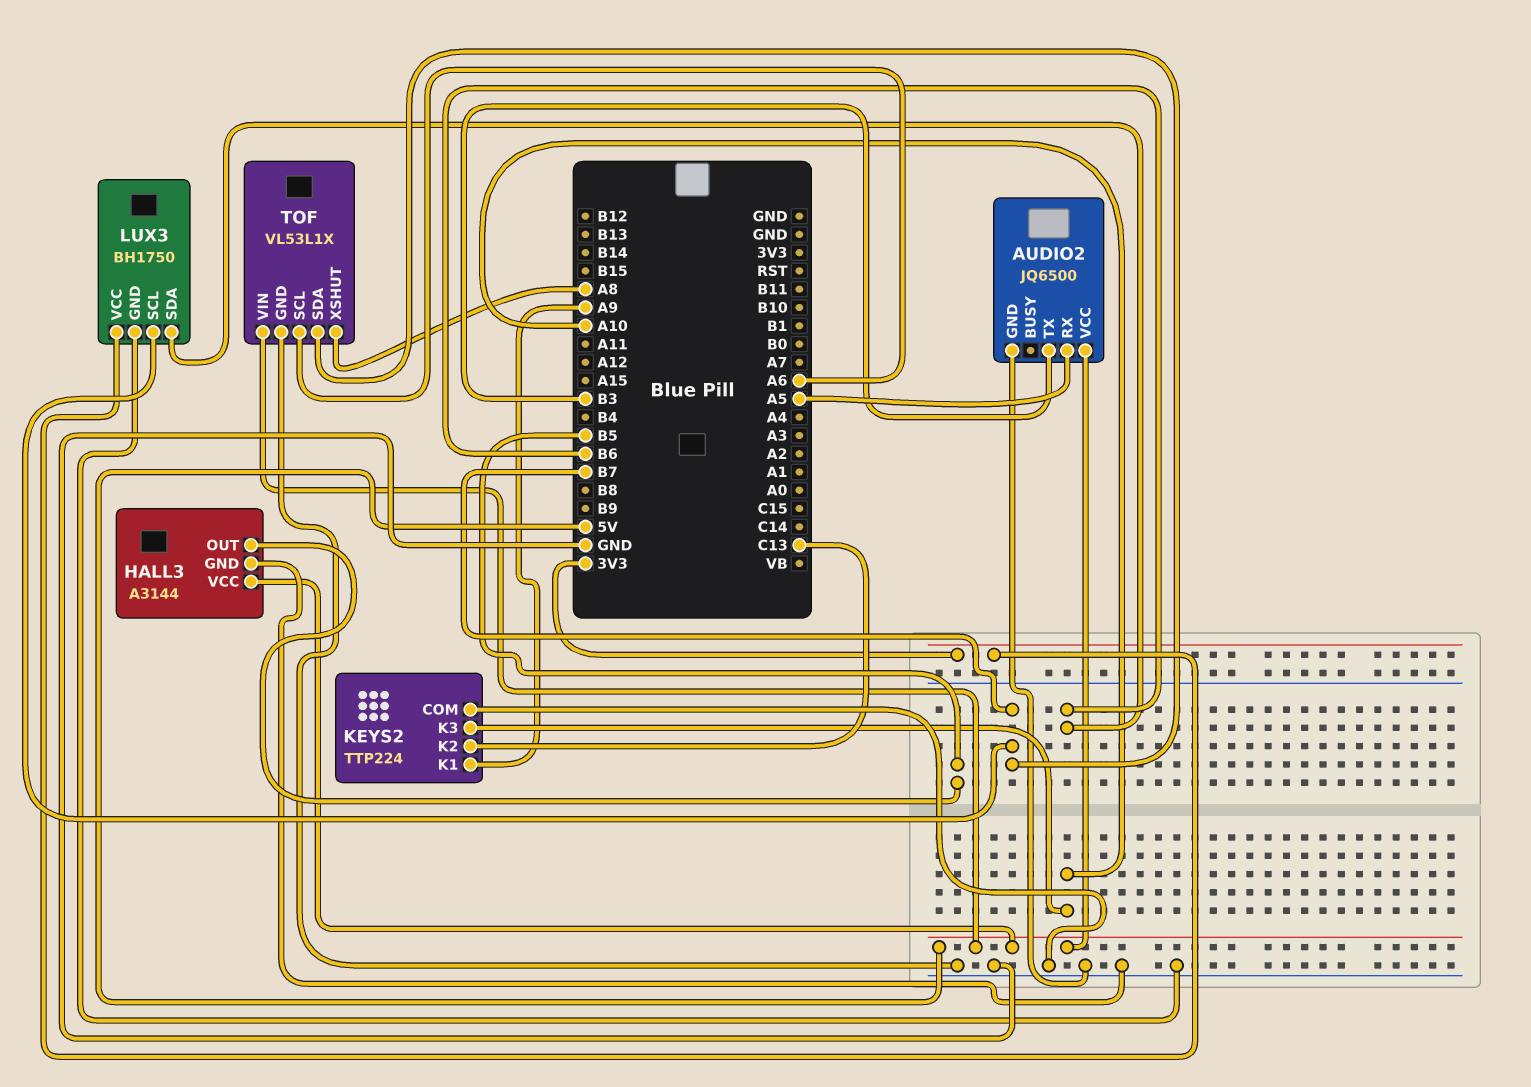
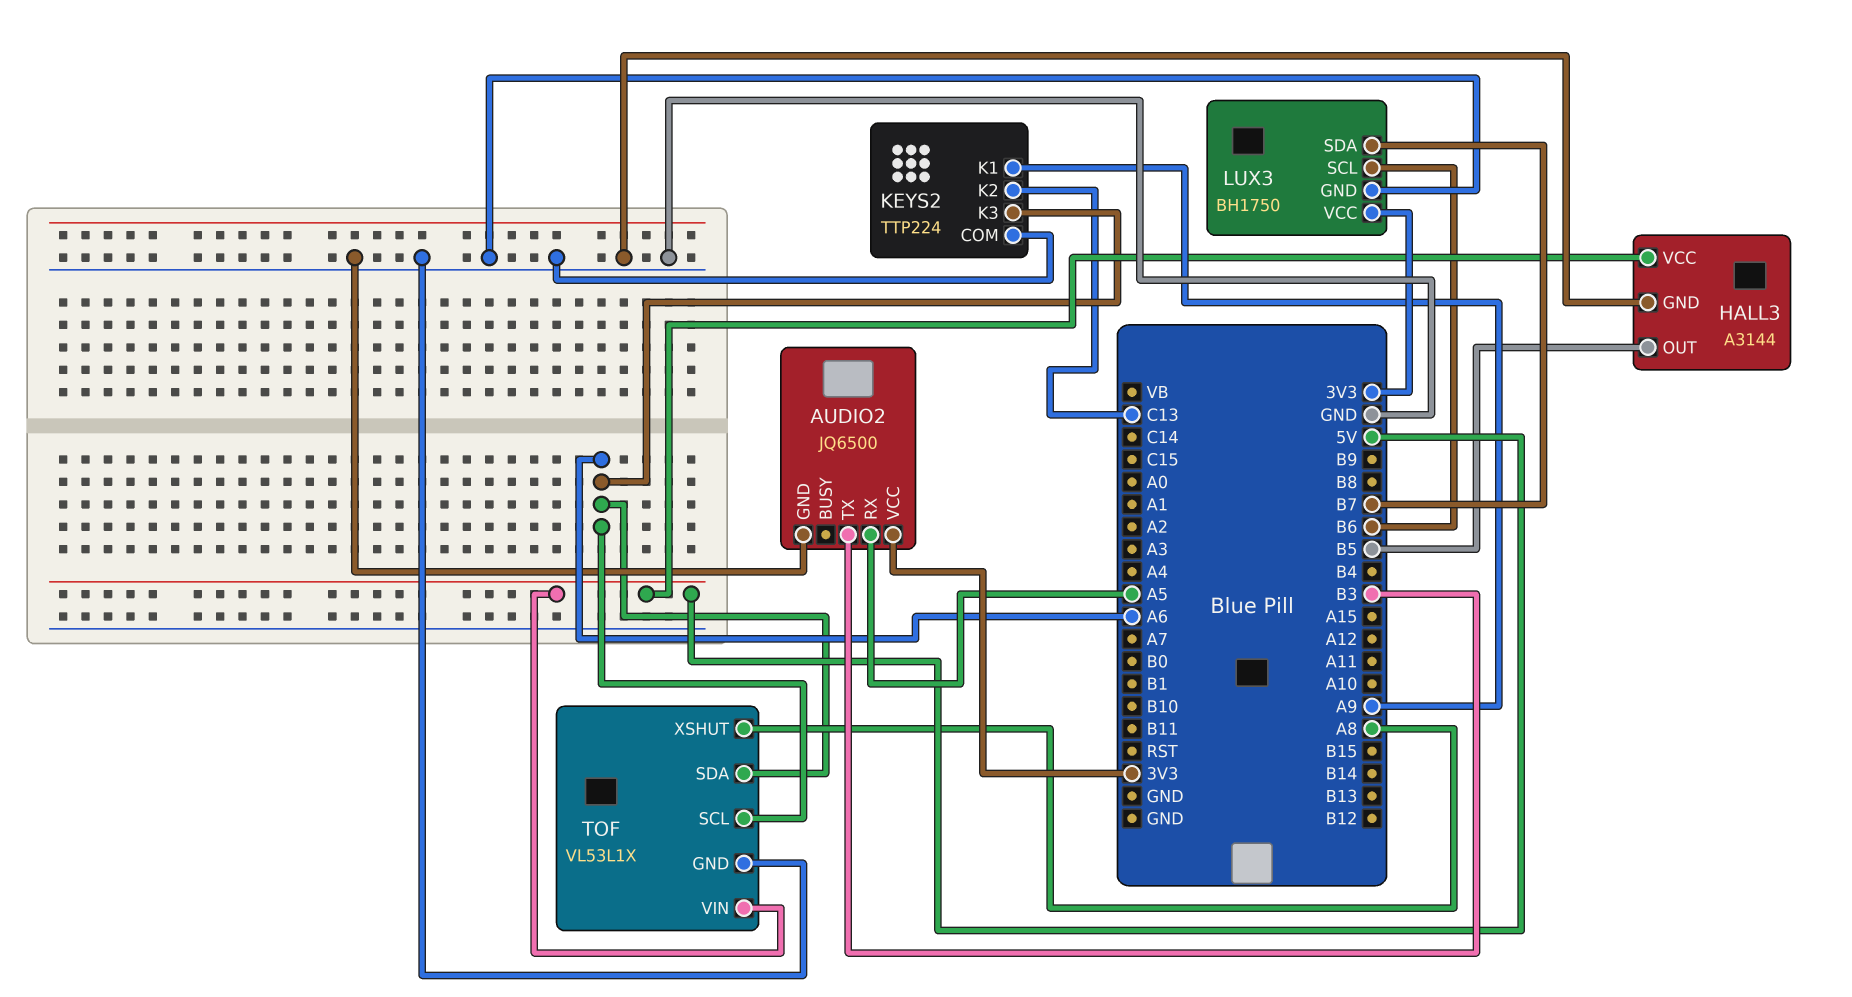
AUDIO2 pin VCC: 5V -> 3V3
KEYS2 pin K3: A10 -> A6
LUX3 pin SCL: B7 -> B6
LUX3 pin SDA: B6 -> B7
TOF pin SDA: B7 -> A6

